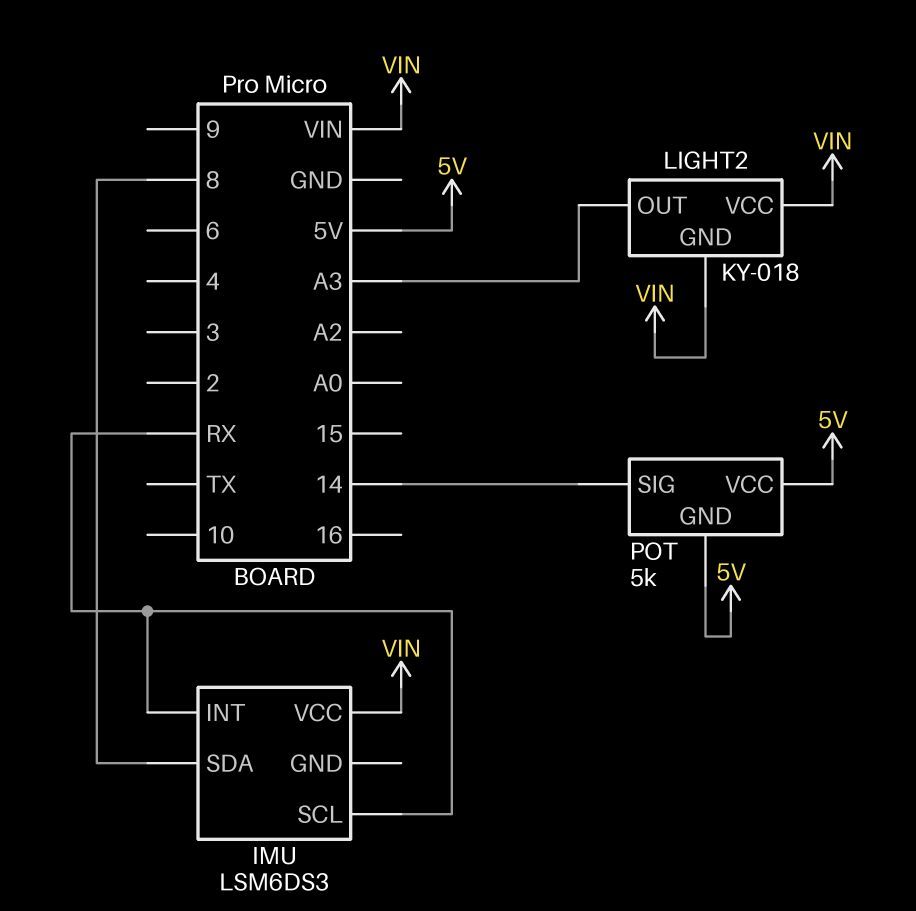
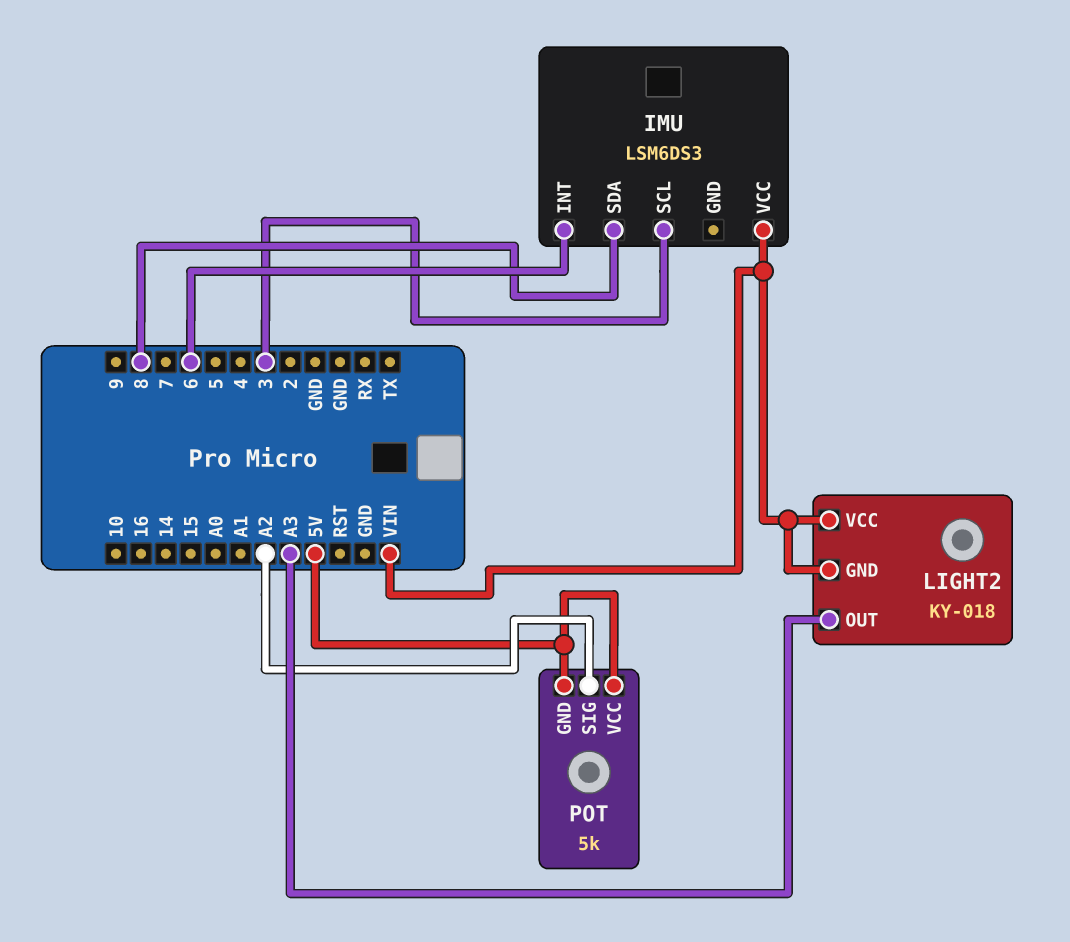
IMU pin INT: RX -> 6
IMU pin SCL: RX -> 3
POT pin SIG: 14 -> A2

